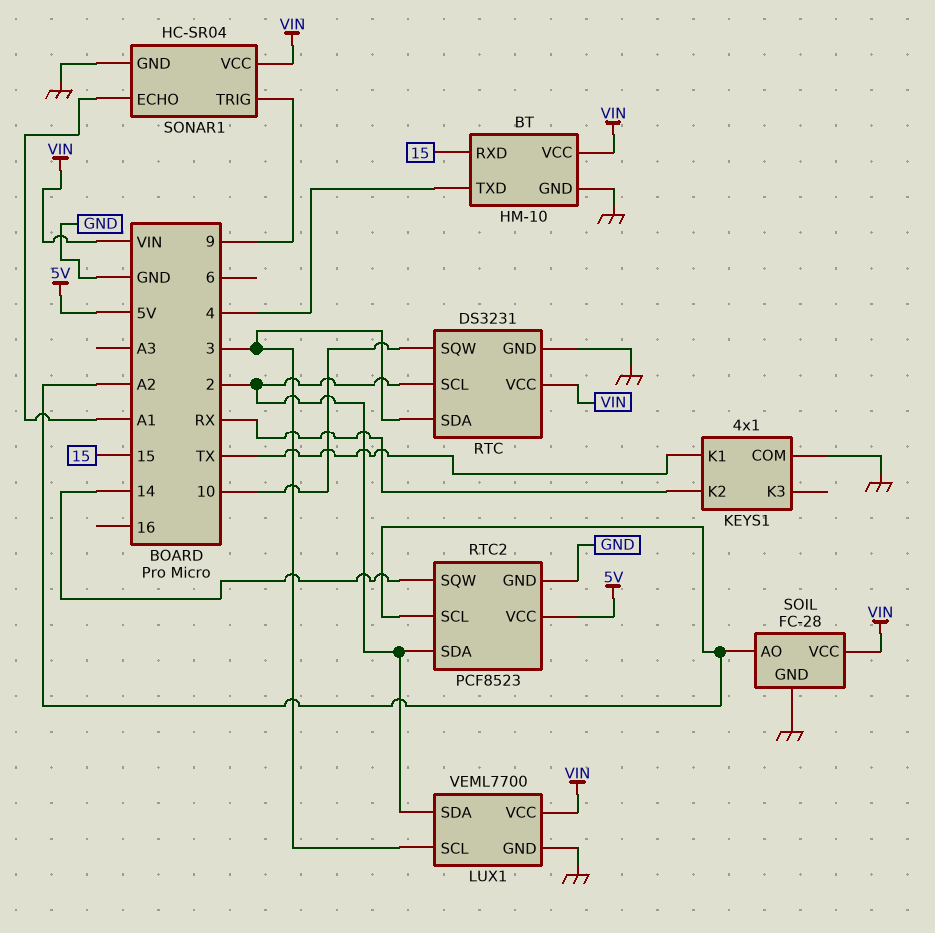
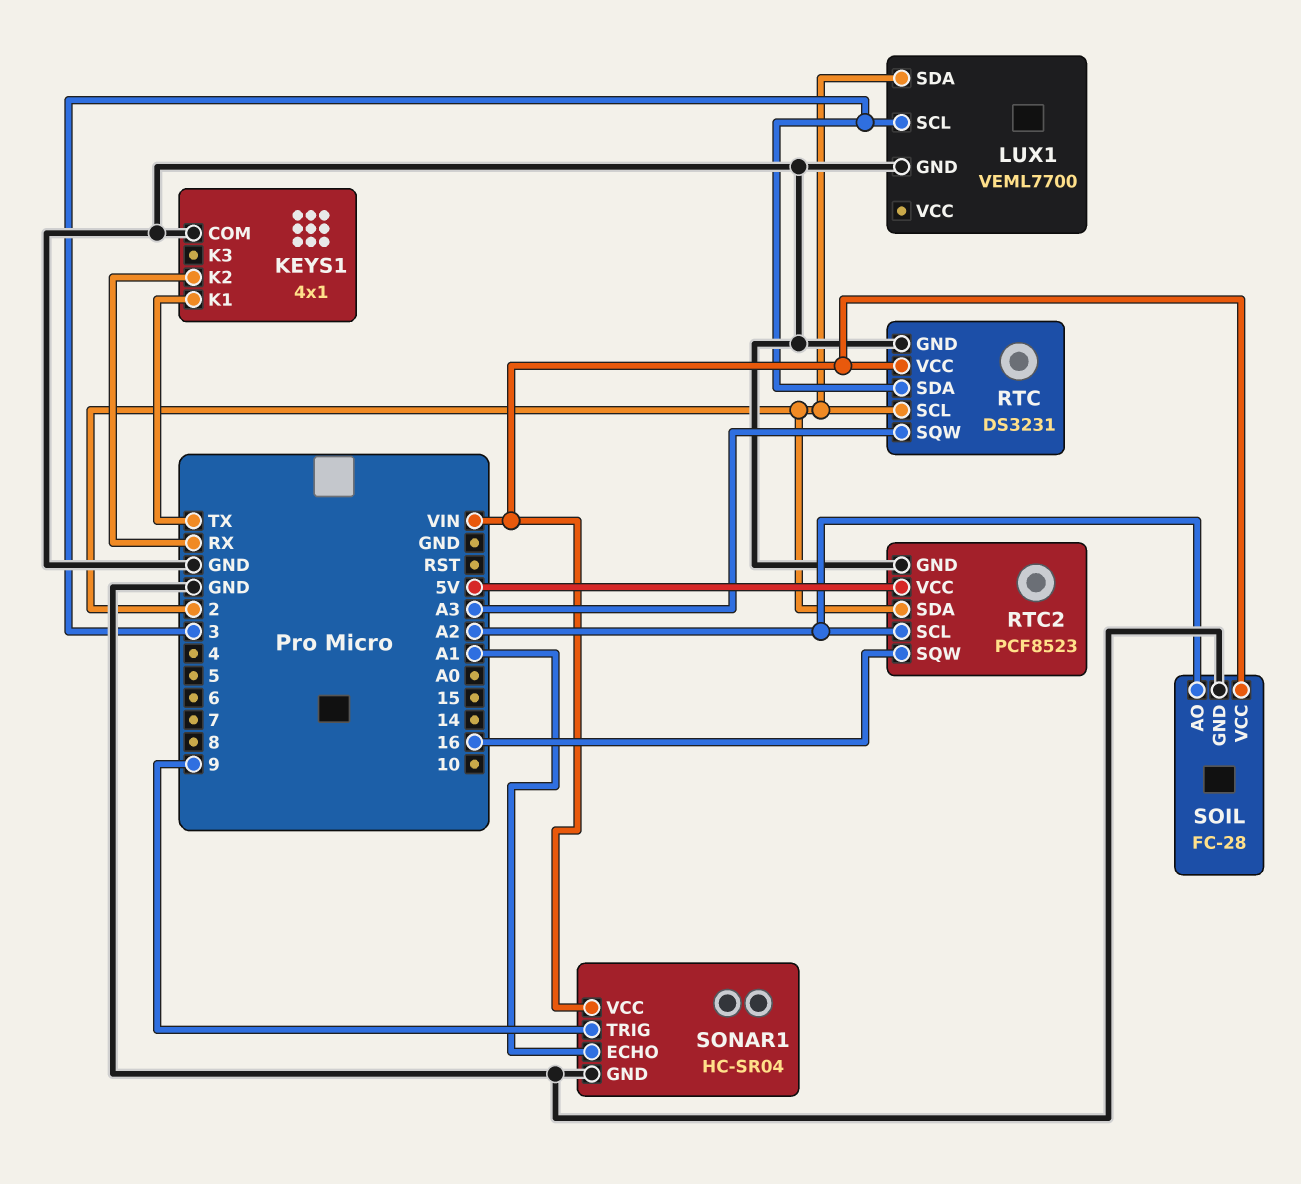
BT: HM-10 -> none
BT pin GND: GND -> none
BT pin RXD: 15 -> none
BT pin TXD: 4 -> none
BT pin VCC: VIN -> none
LUX1 pin VCC: VIN -> none
RTC pin SQW: 10 -> A3
RTC2 pin SQW: 14 -> 16

